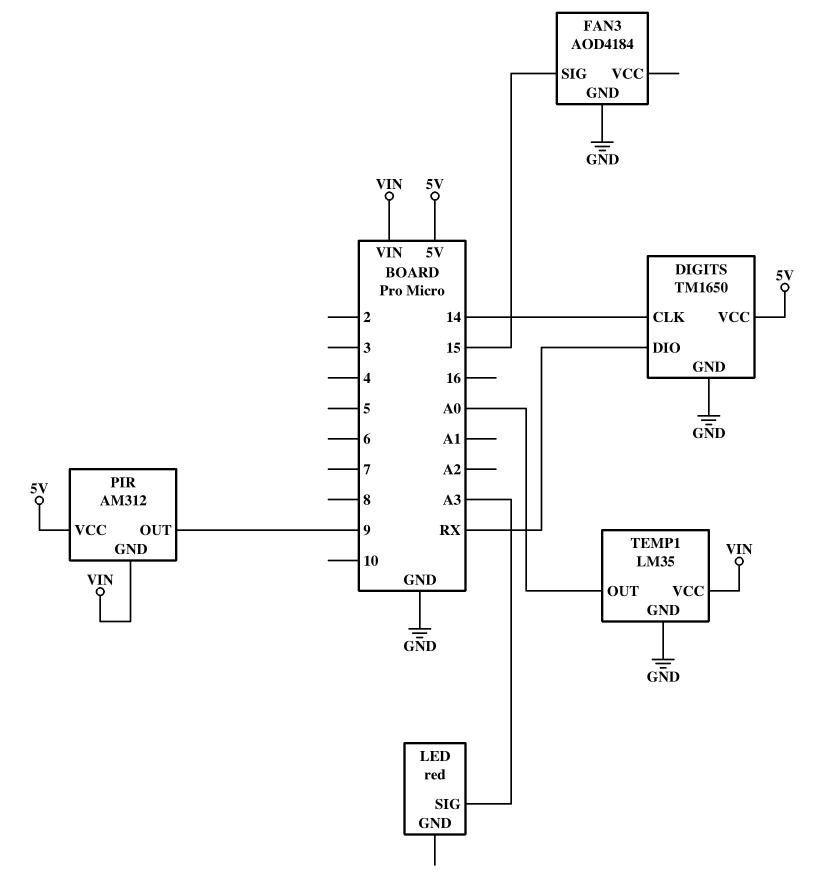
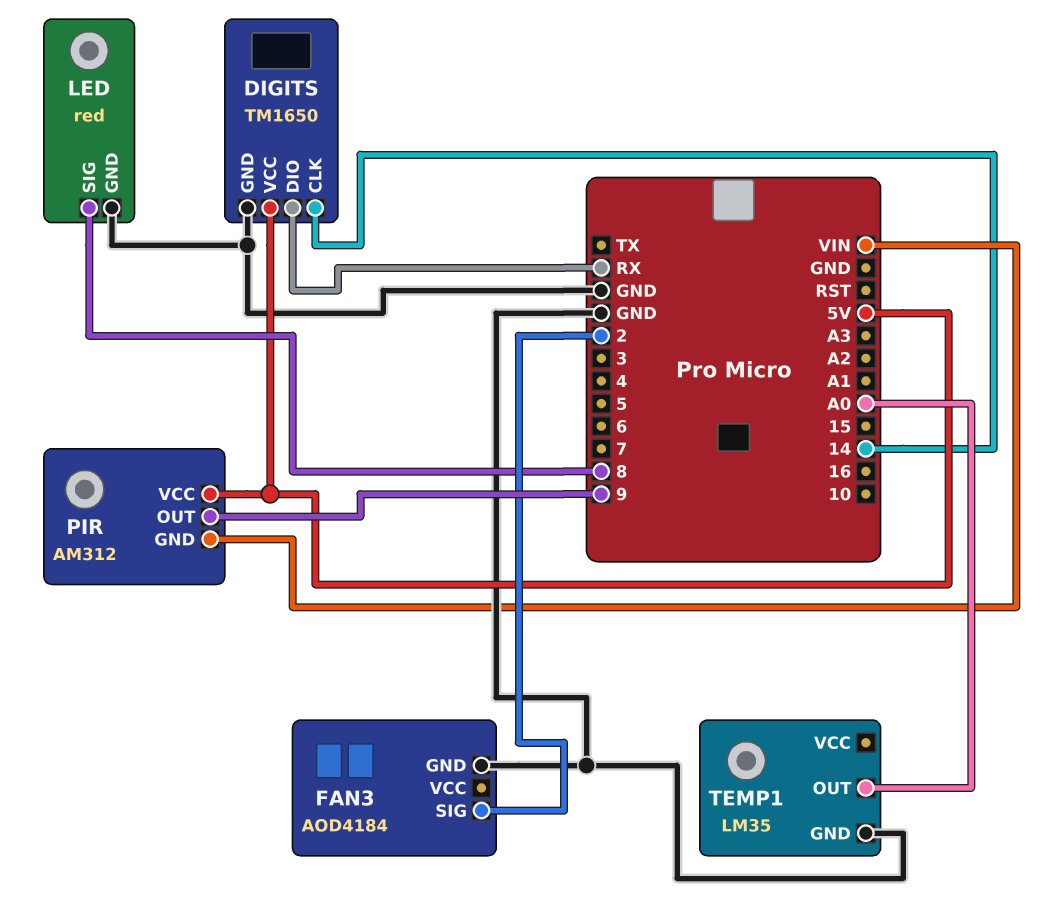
FAN3 pin SIG: 15 -> 2
LED pin GND: none -> GND
LED pin SIG: A3 -> 8
TEMP1 pin VCC: VIN -> none

